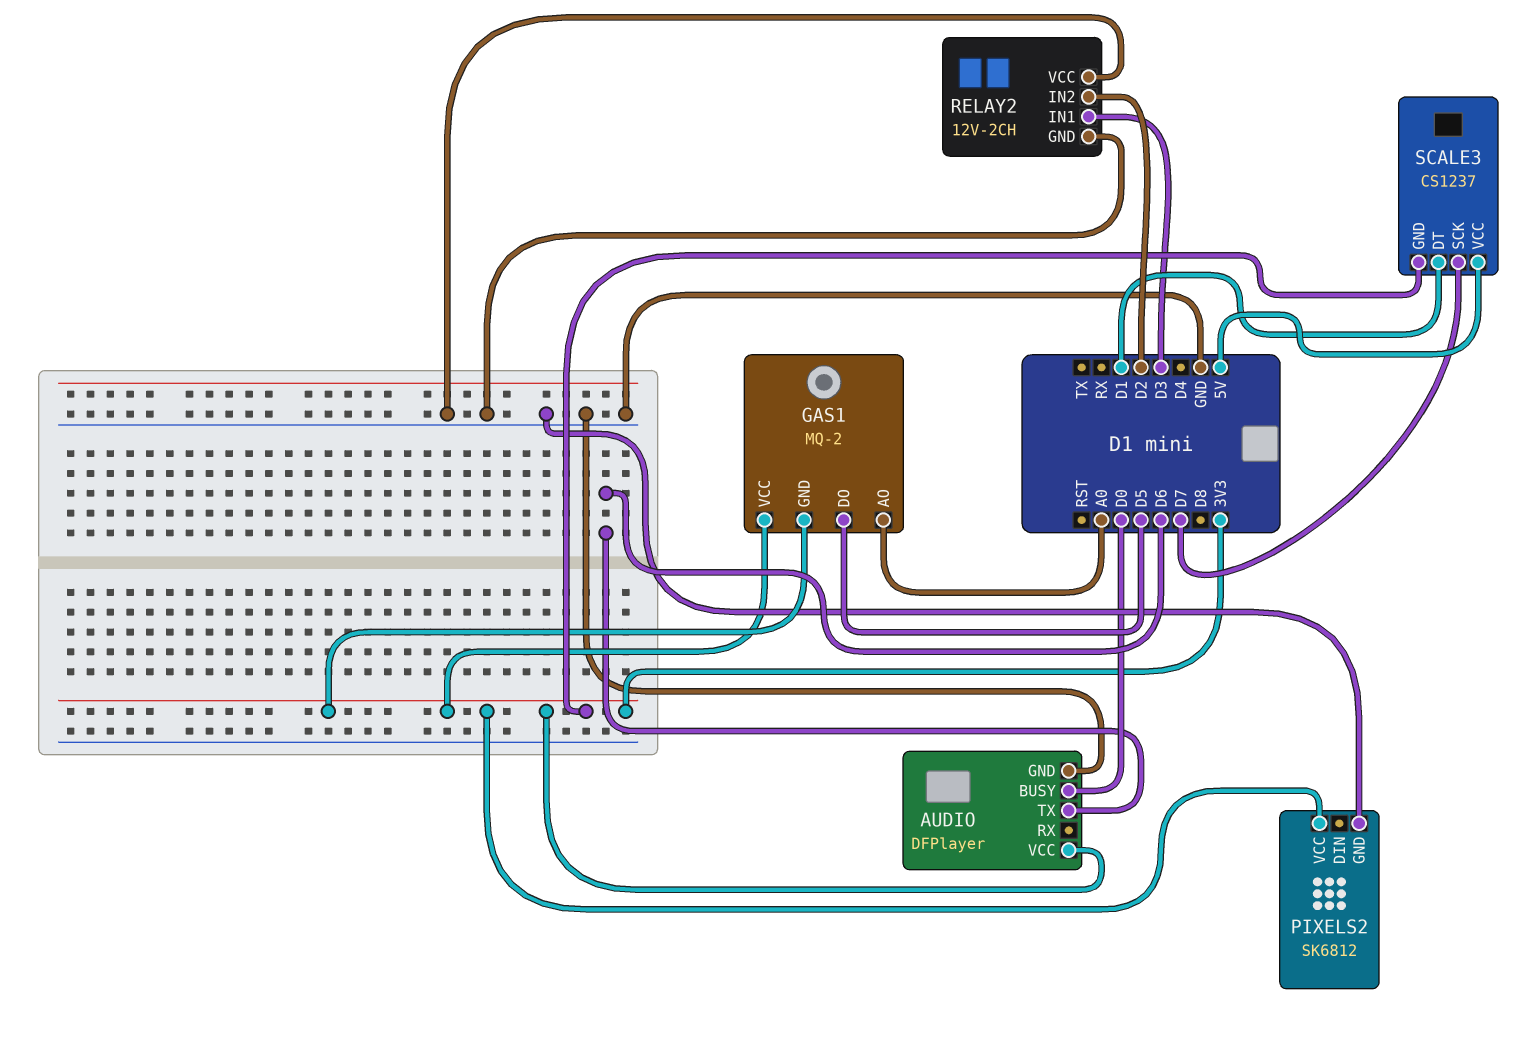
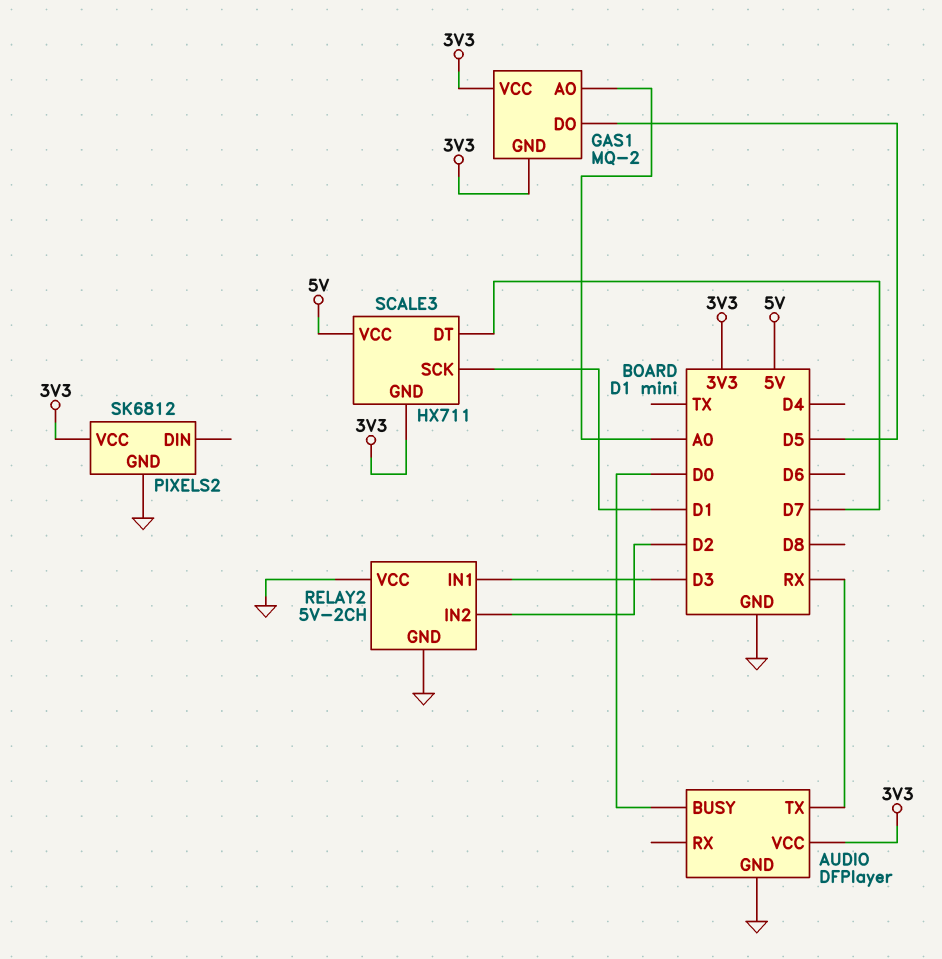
AUDIO pin TX: D6 -> RX
RELAY2: 12V-2CH -> 5V-2CH
SCALE3: CS1237 -> HX711
SCALE3 pin DT: D1 -> D7
SCALE3 pin SCK: D7 -> D1

